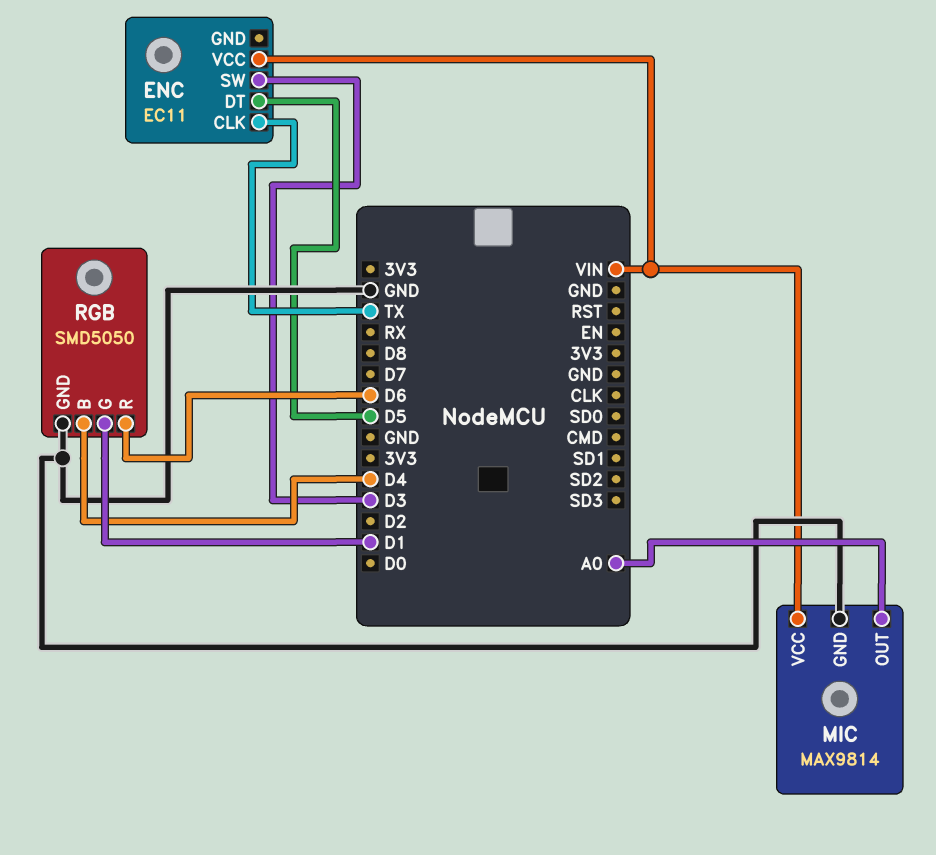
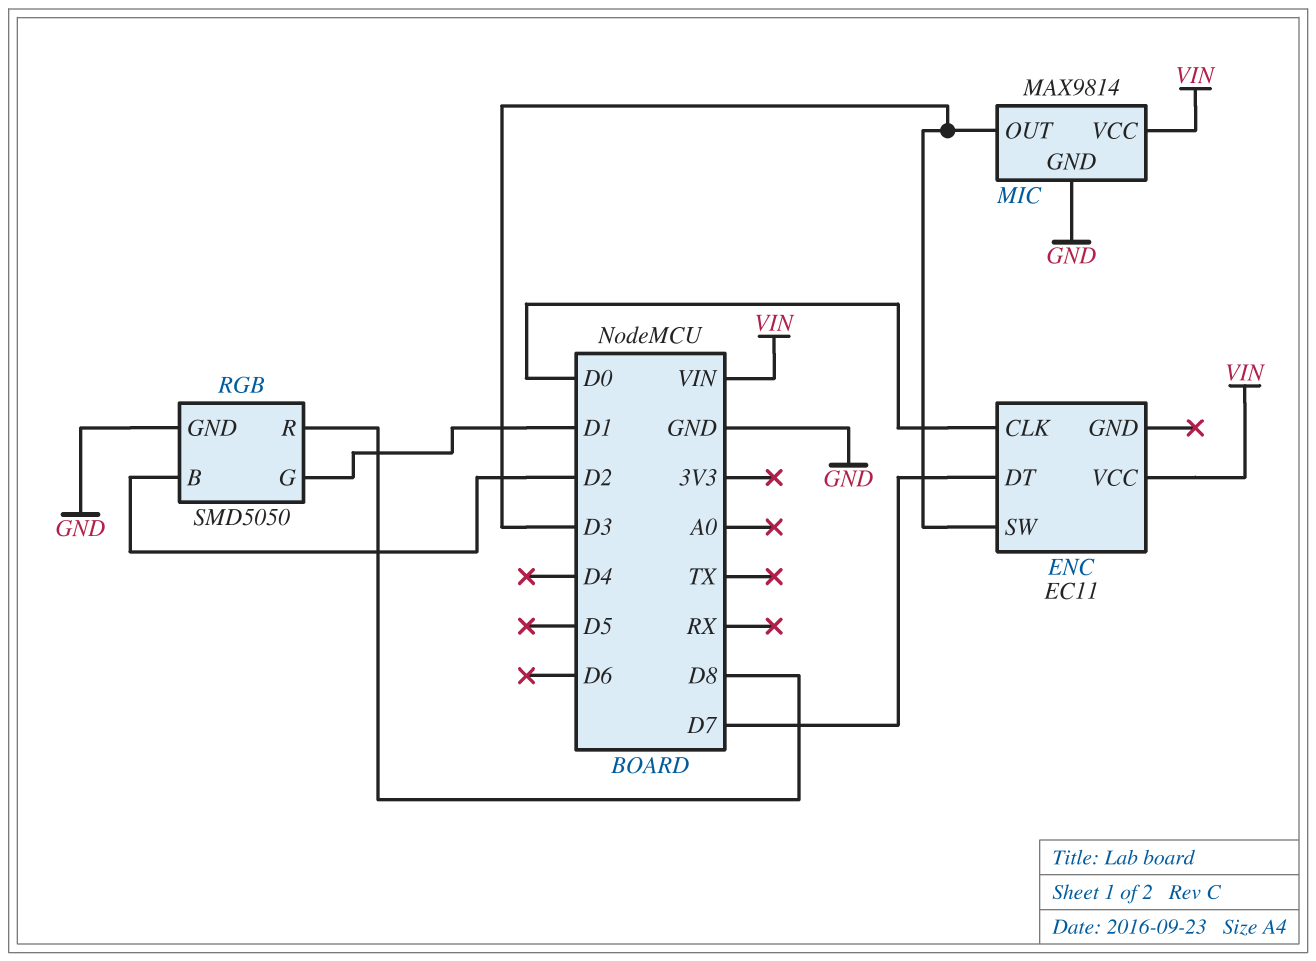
ENC pin CLK: TX -> D0
ENC pin DT: D5 -> D7
MIC pin OUT: A0 -> D3
RGB pin B: D4 -> D2
RGB pin R: D6 -> D8

